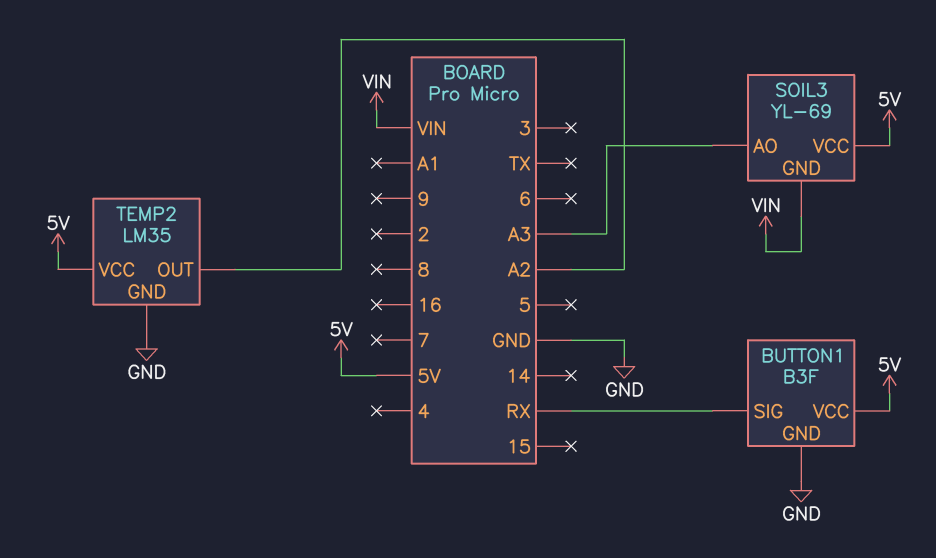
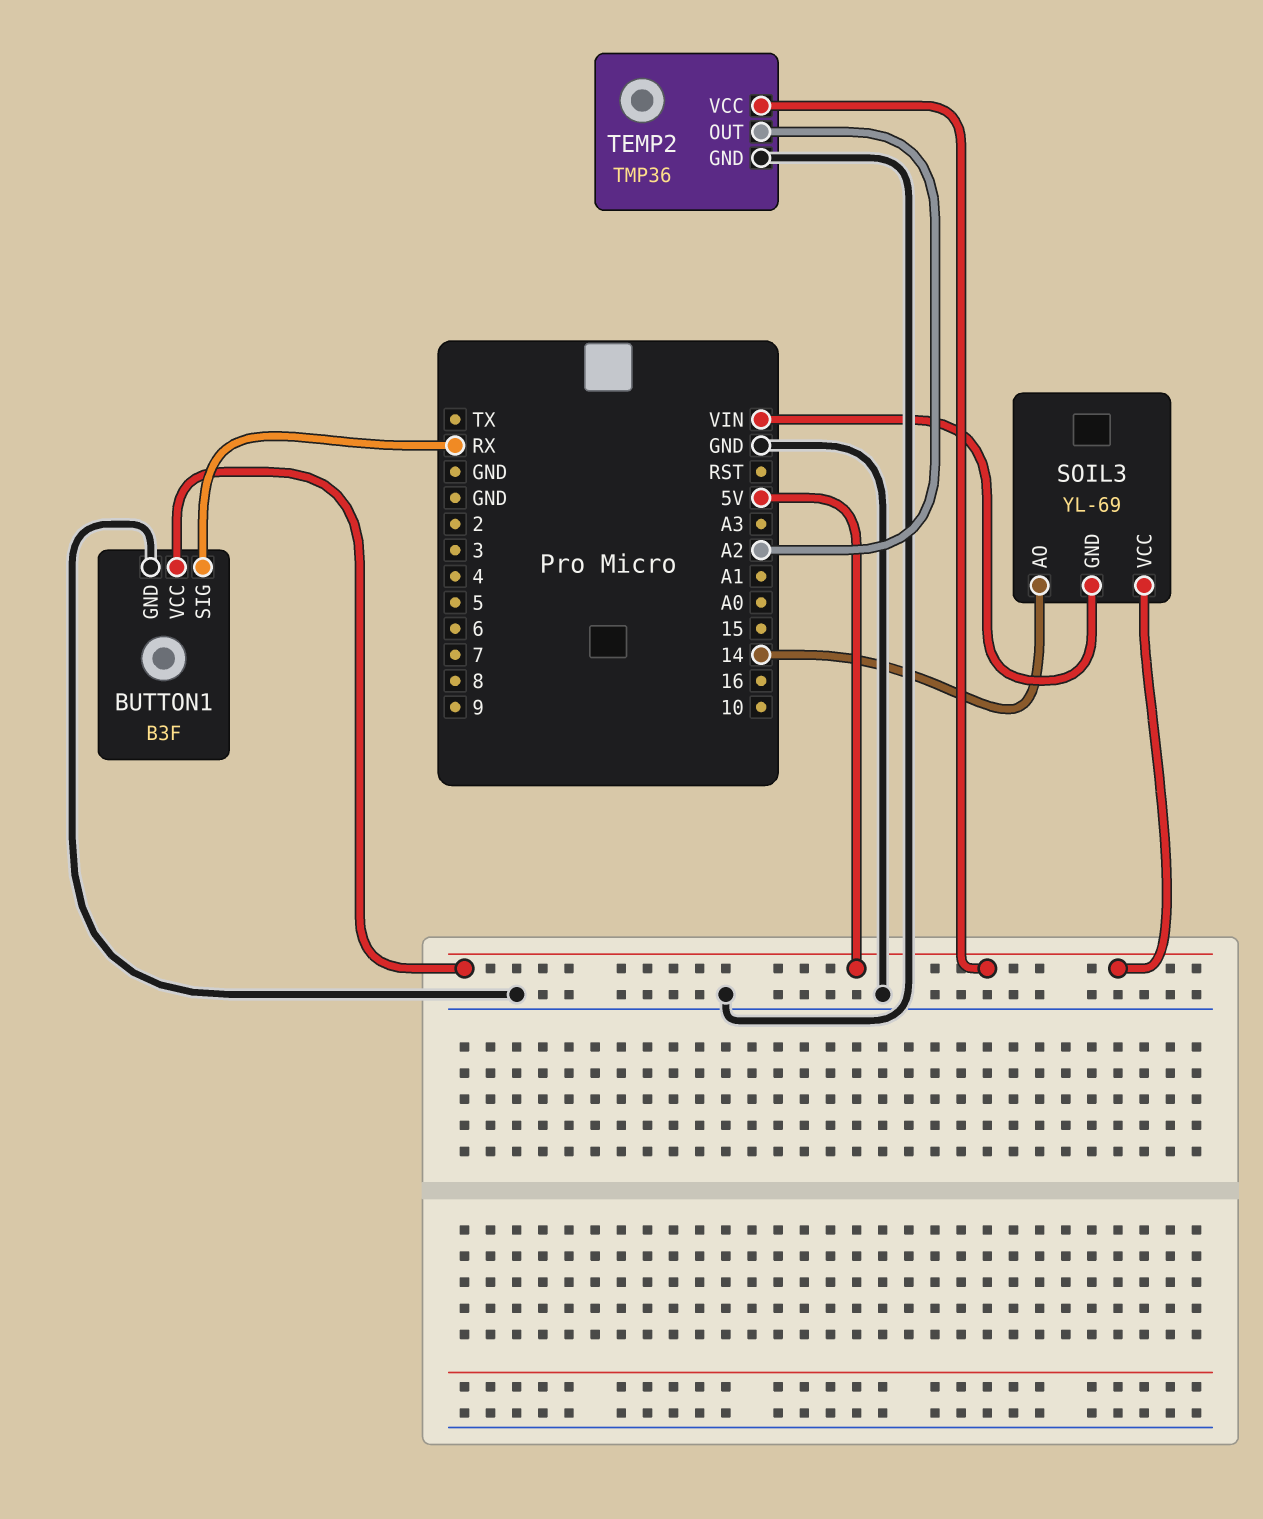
SOIL3 pin AO: A3 -> 14
TEMP2: LM35 -> TMP36

